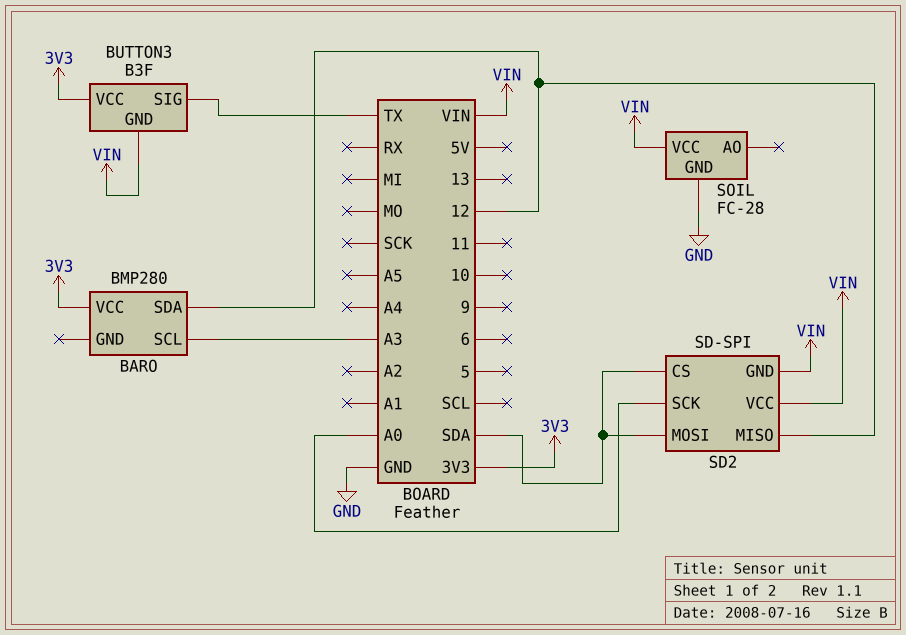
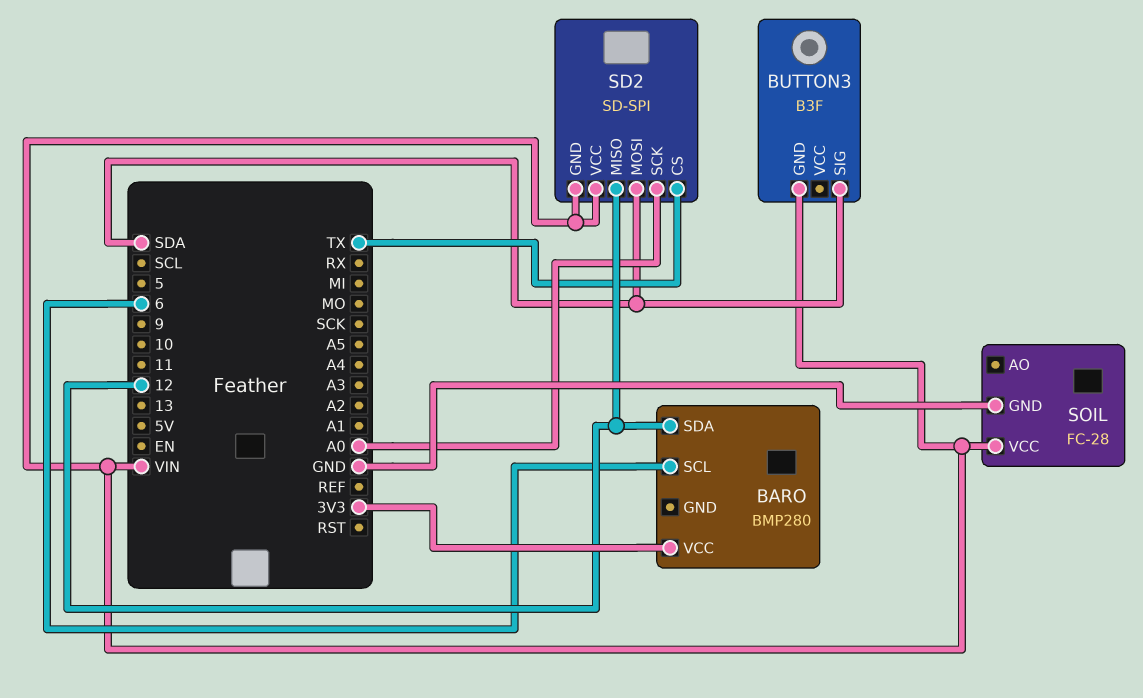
BARO pin SCL: A3 -> 6
BUTTON3 pin SIG: TX -> SDA
BUTTON3 pin VCC: 3V3 -> none
SD2 pin CS: SDA -> TX

